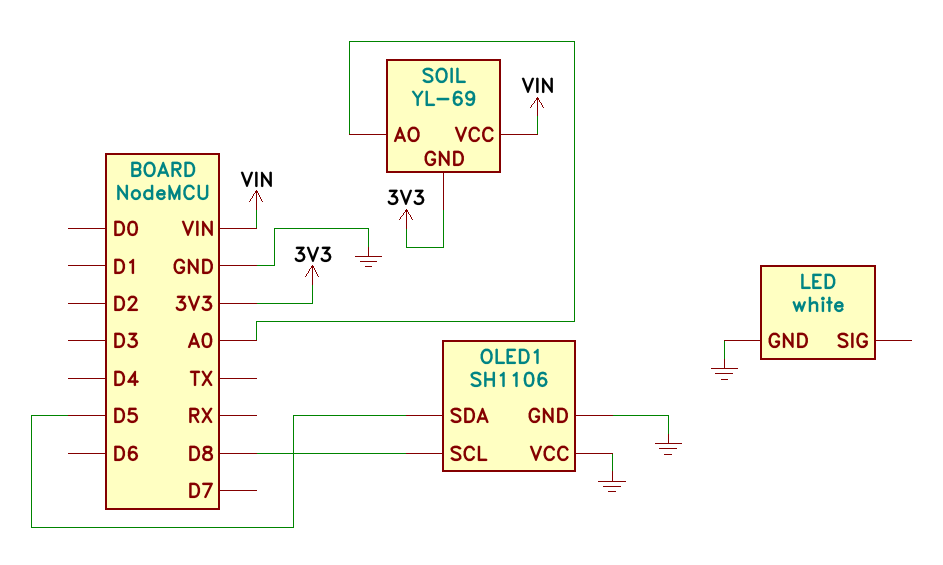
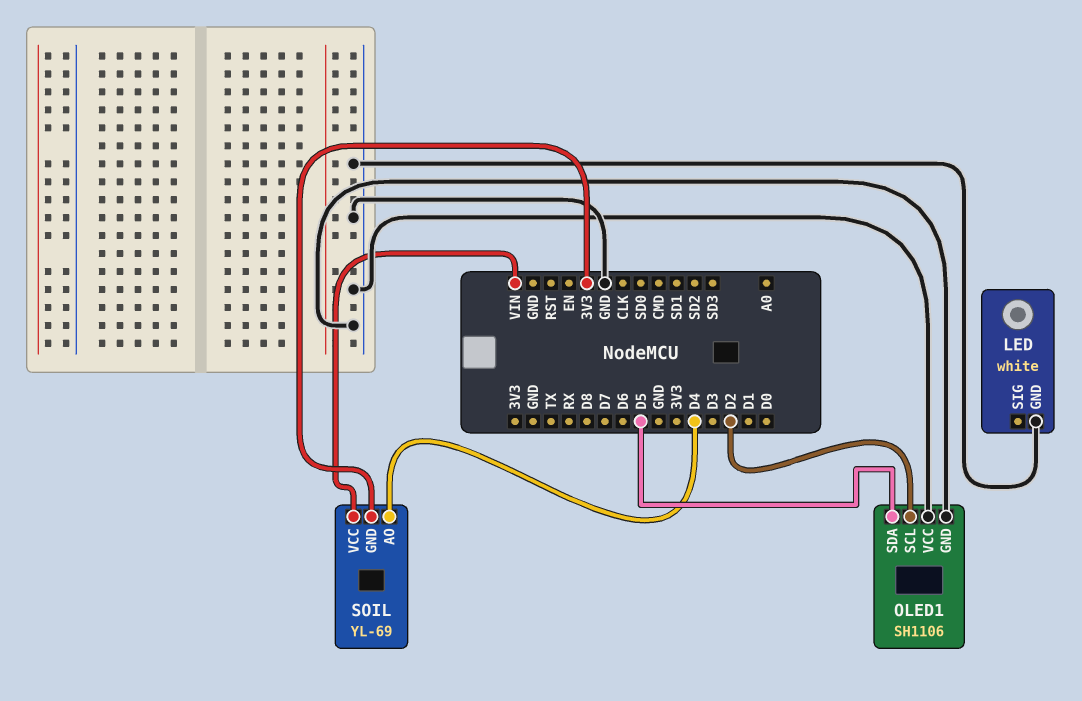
OLED1 pin SCL: D8 -> D2
SOIL pin AO: A0 -> D4

